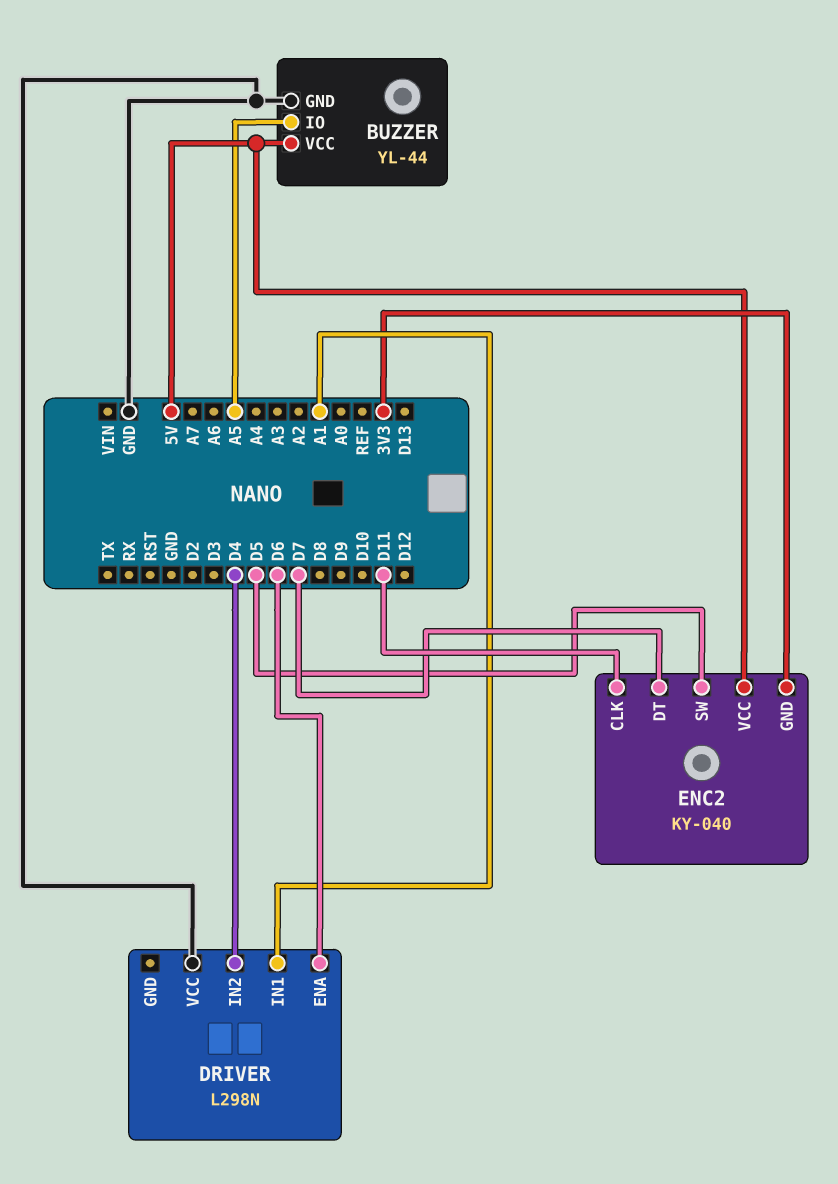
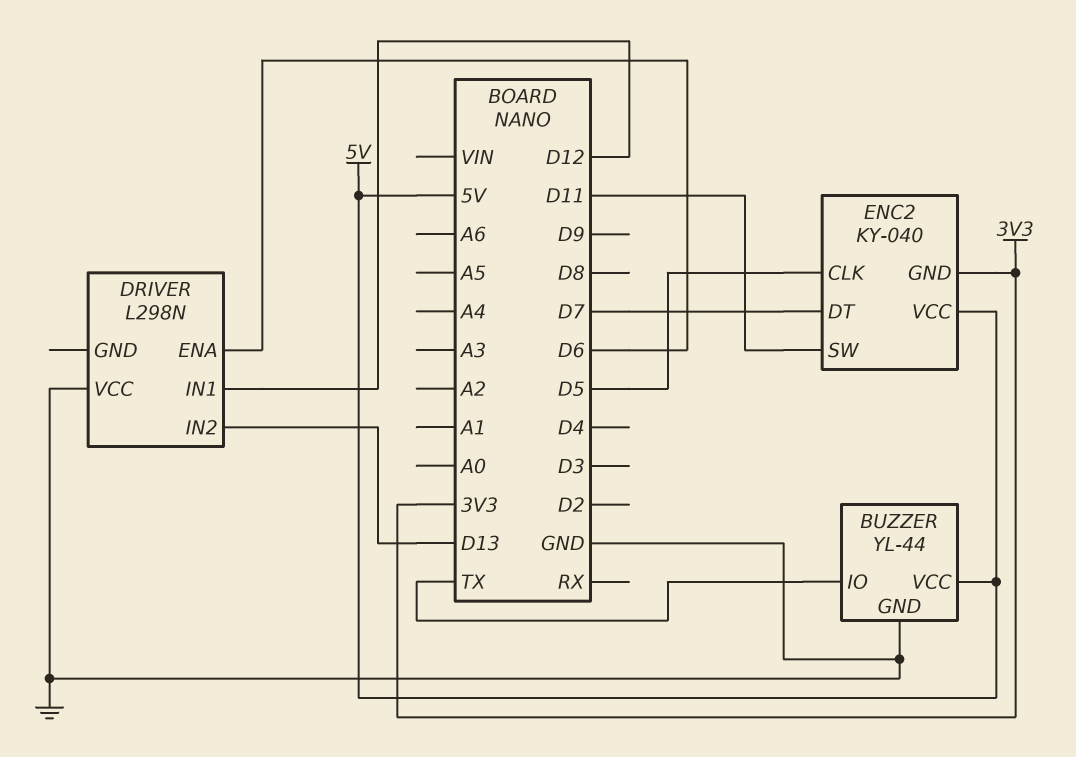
BUZZER pin IO: A5 -> TX
DRIVER pin IN1: A1 -> D12
DRIVER pin IN2: D4 -> D13
ENC2 pin CLK: D11 -> D5
ENC2 pin SW: D5 -> D11

